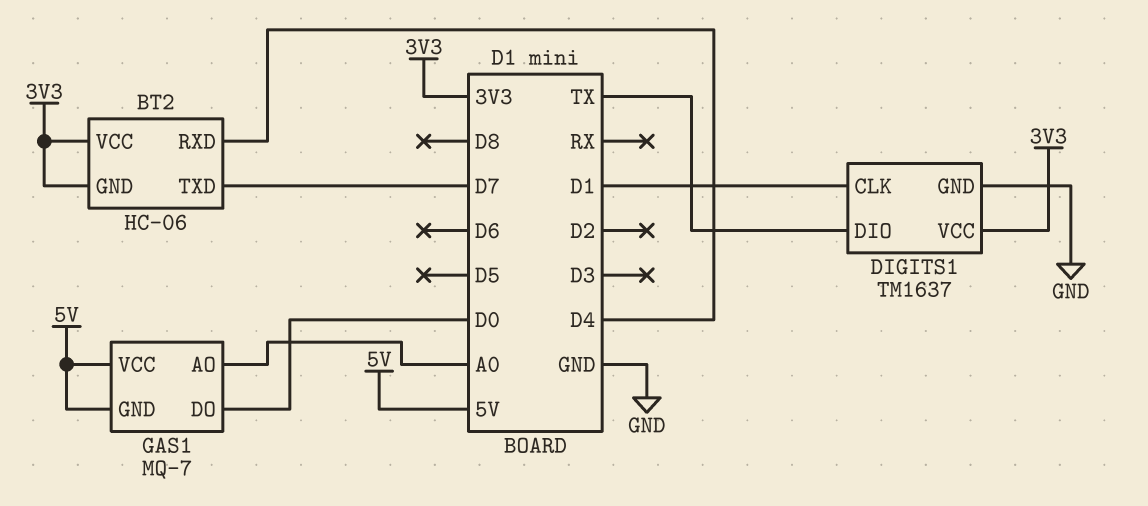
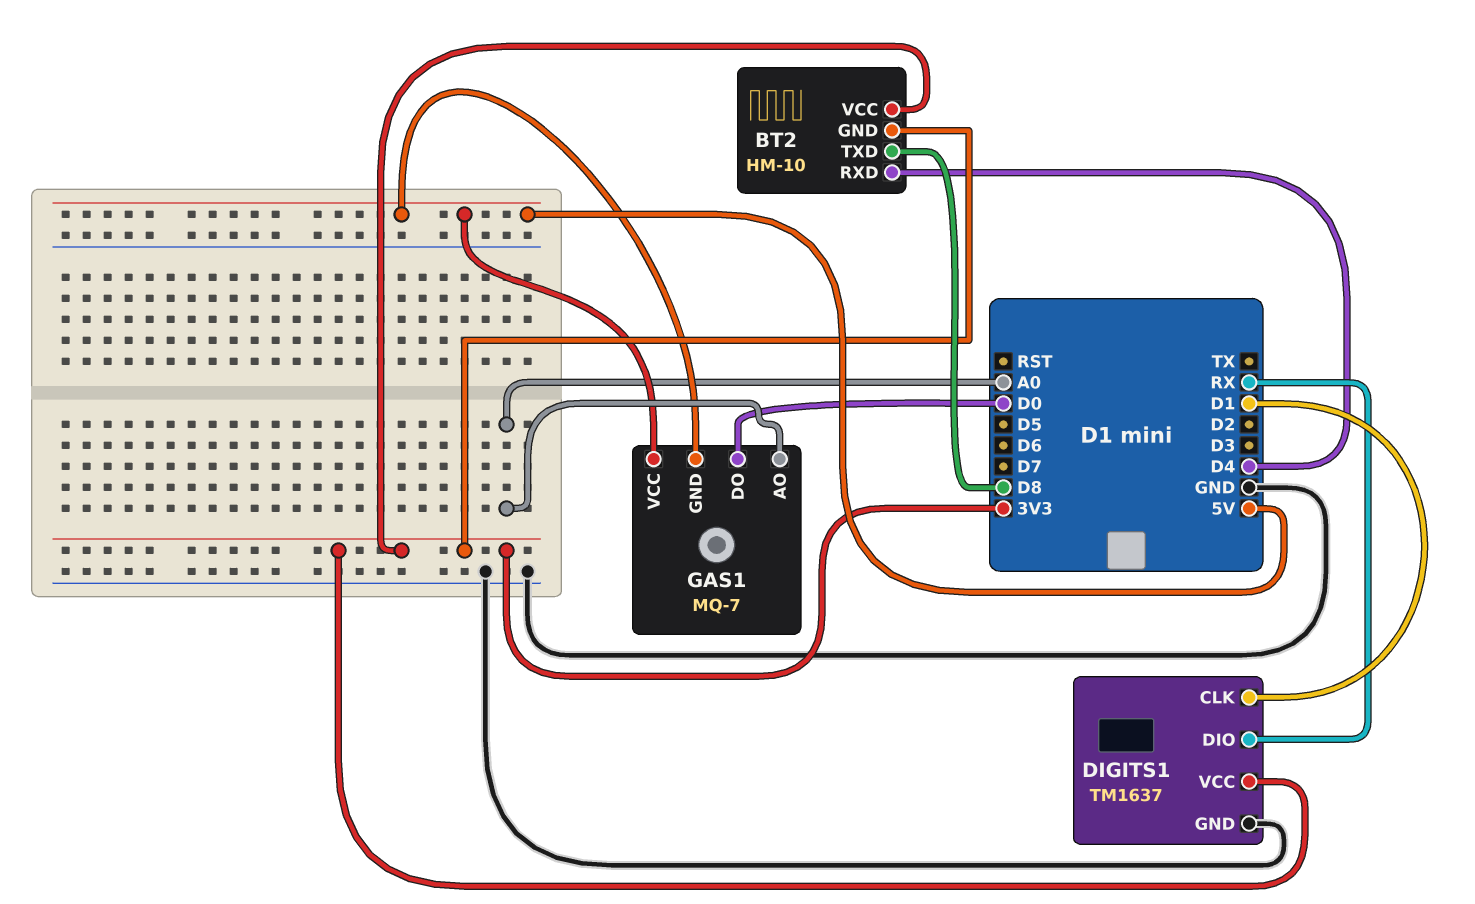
BT2: HC-06 -> HM-10
BT2 pin TXD: D7 -> D8
DIGITS1 pin DIO: TX -> RX

